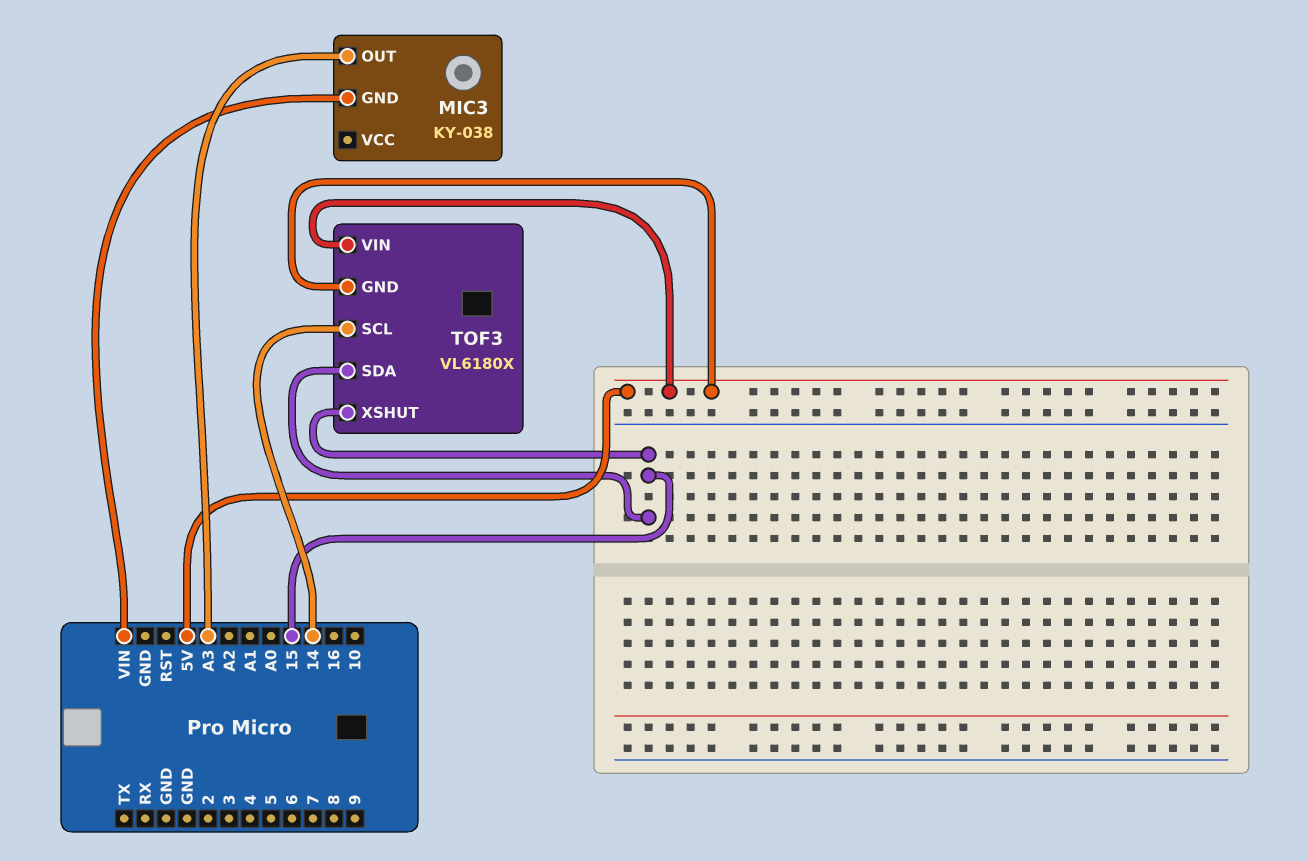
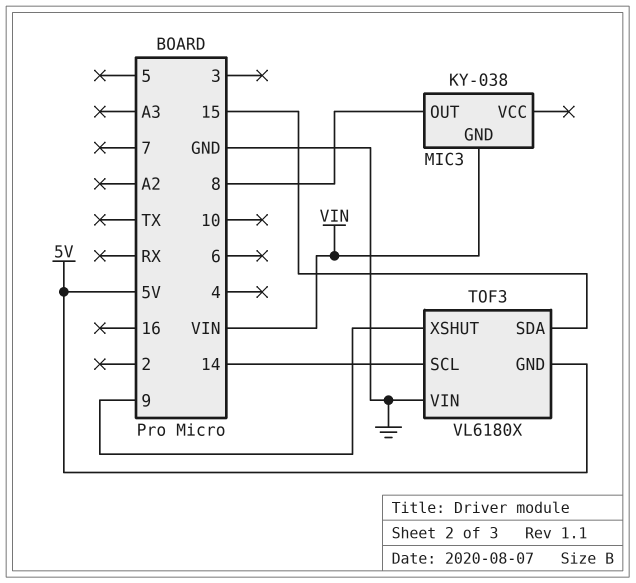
MIC3 pin OUT: A3 -> 8
TOF3 pin VIN: 5V -> GND
TOF3 pin XSHUT: 15 -> 9

